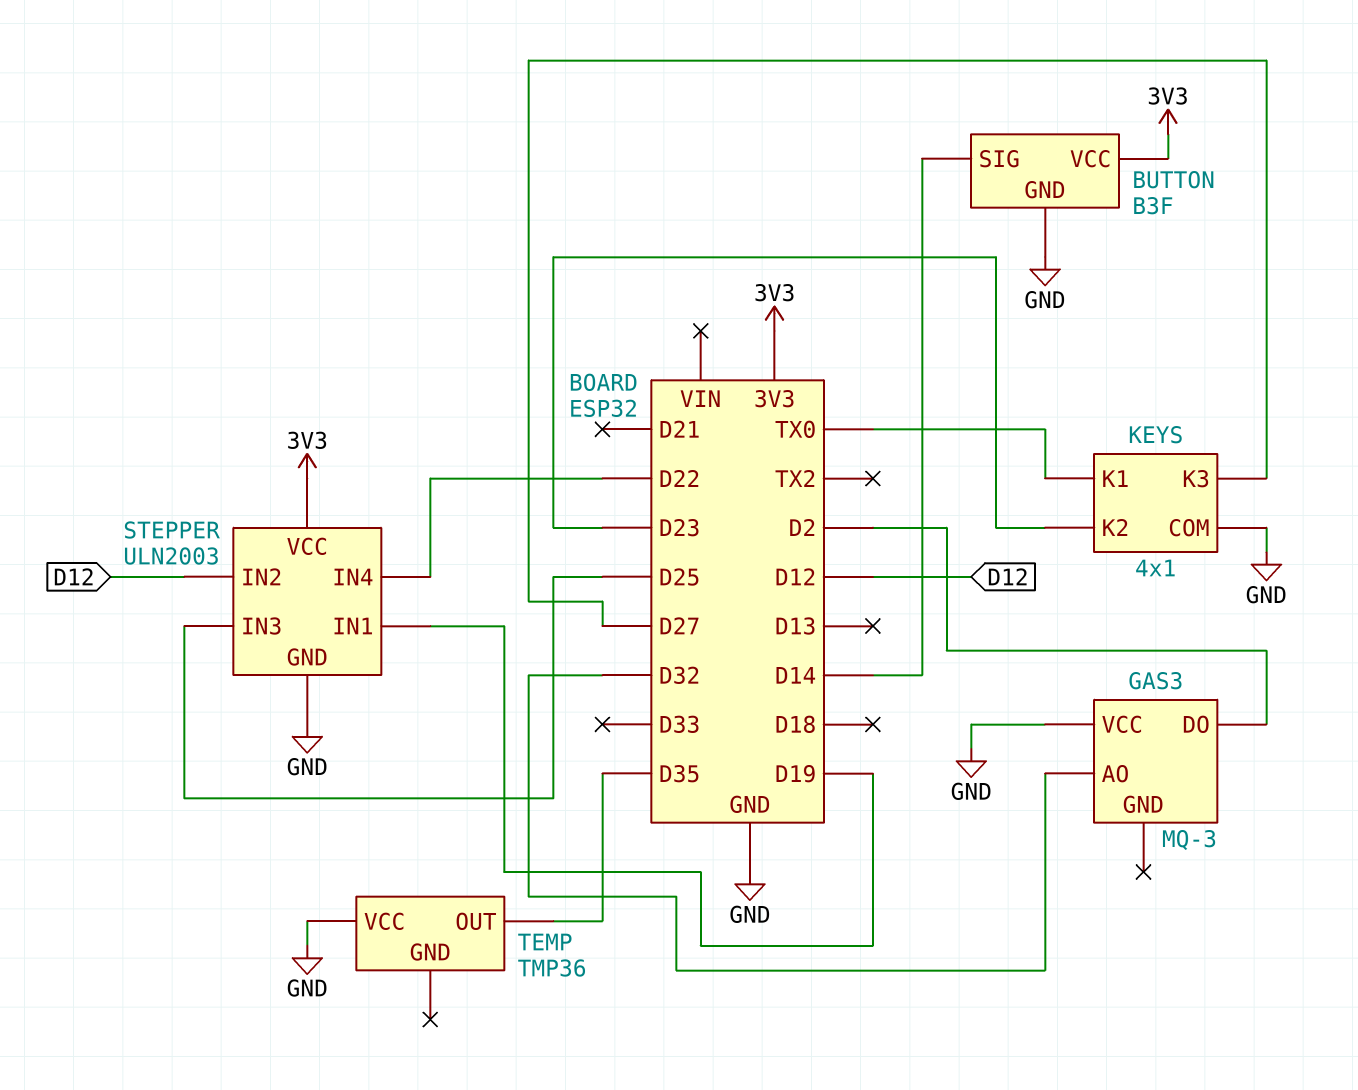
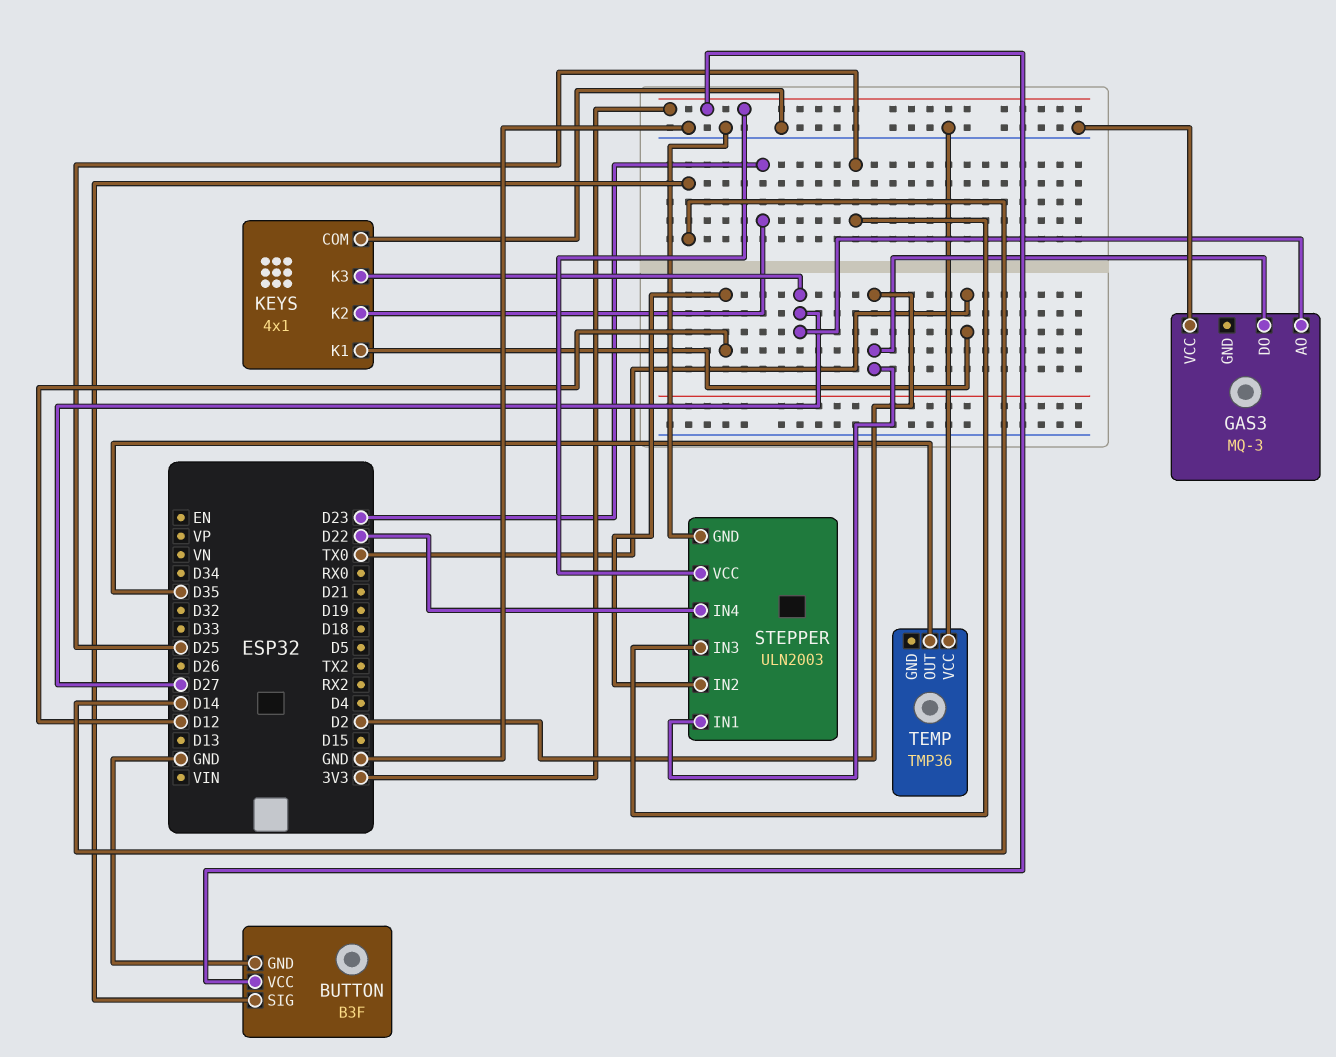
GAS3 pin AO: D32 -> D27
STEPPER pin IN1: D19 -> D2

